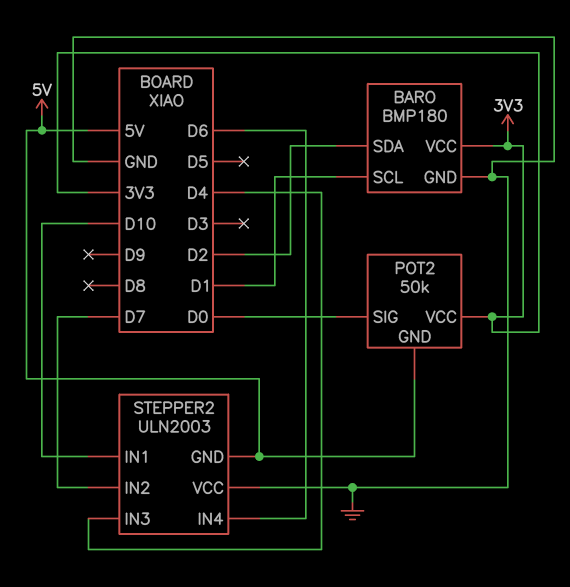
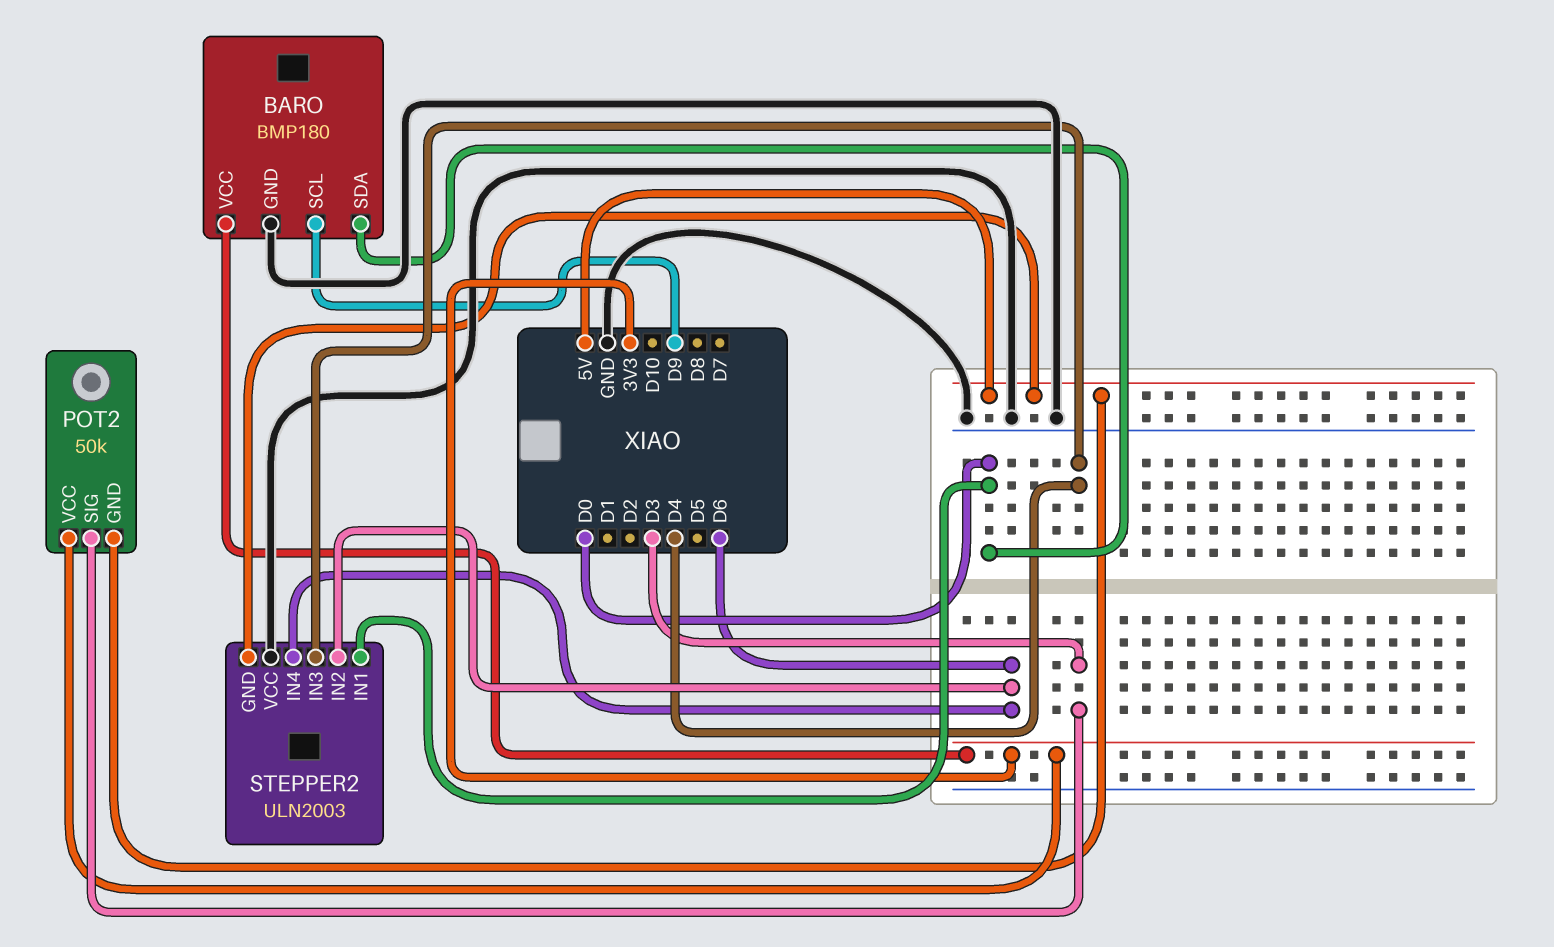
BARO pin SCL: D1 -> D9
BARO pin SDA: D2 -> D0
POT2 pin SIG: D0 -> D3
STEPPER2 pin IN1: D10 -> D0
STEPPER2 pin IN2: D7 -> D6

